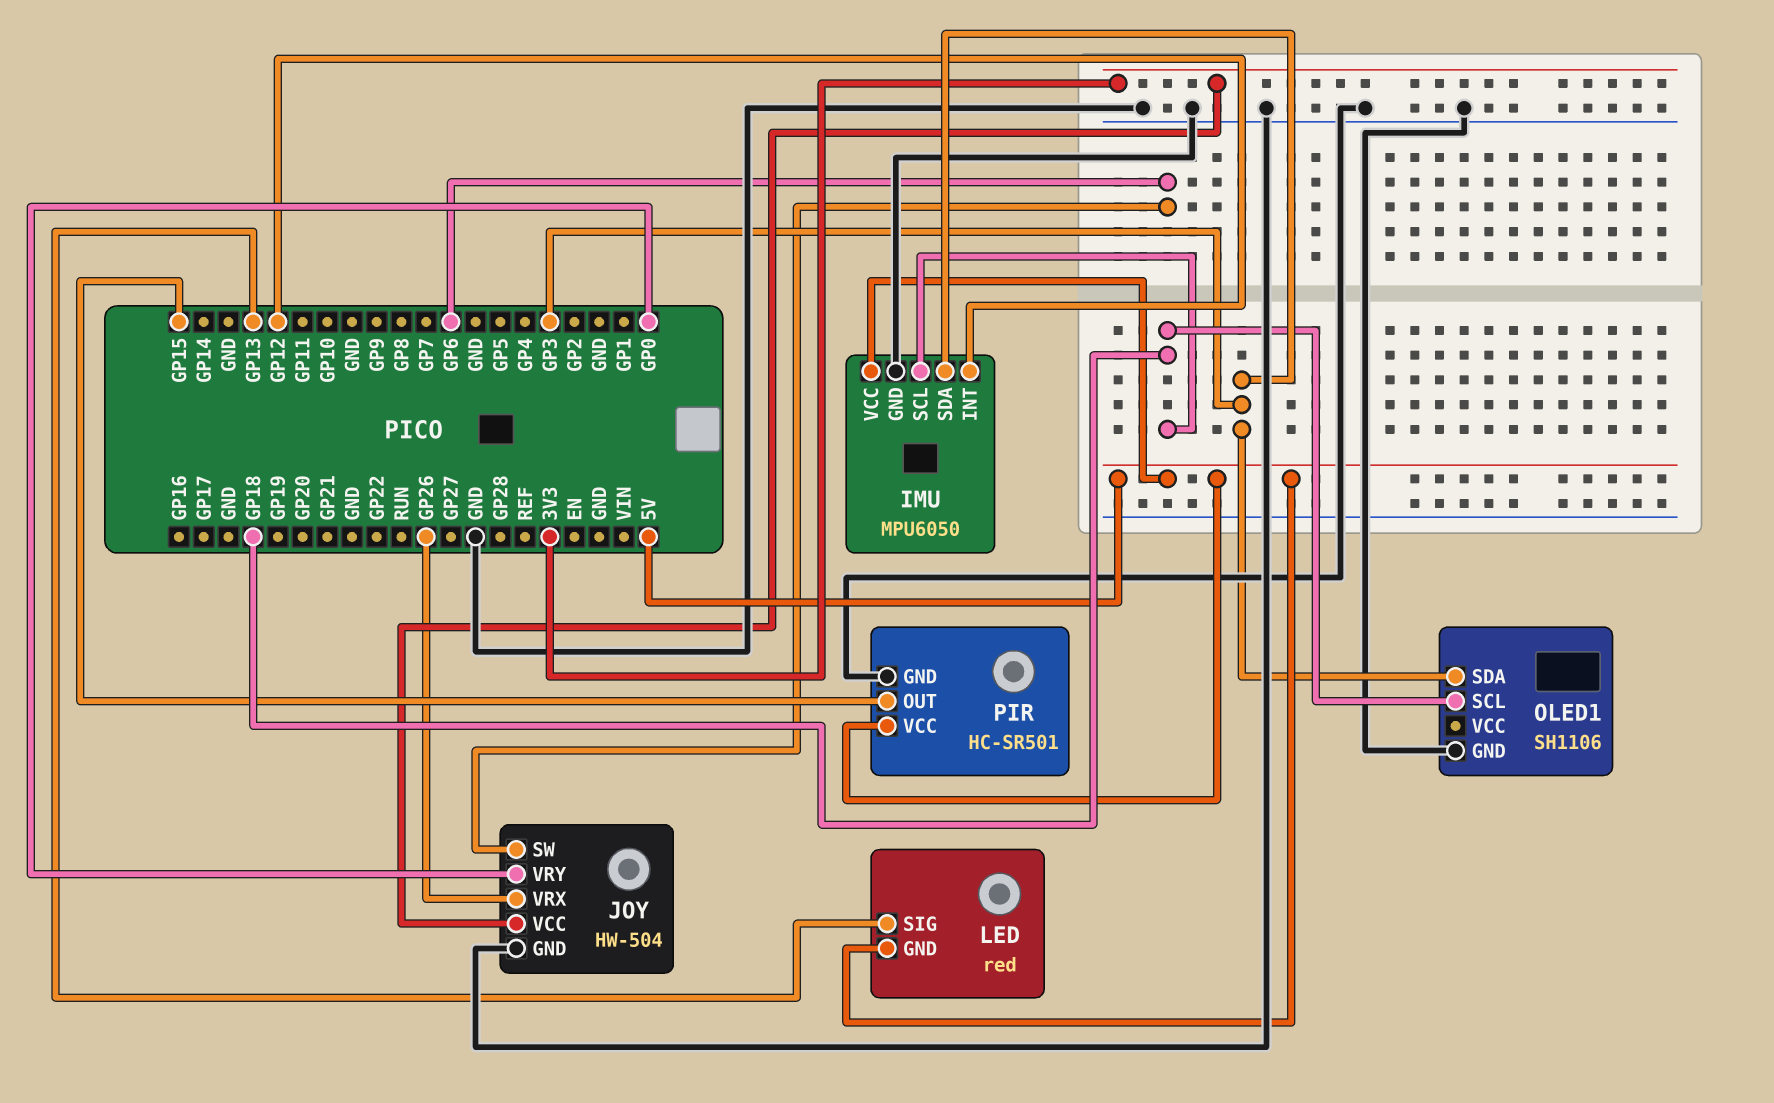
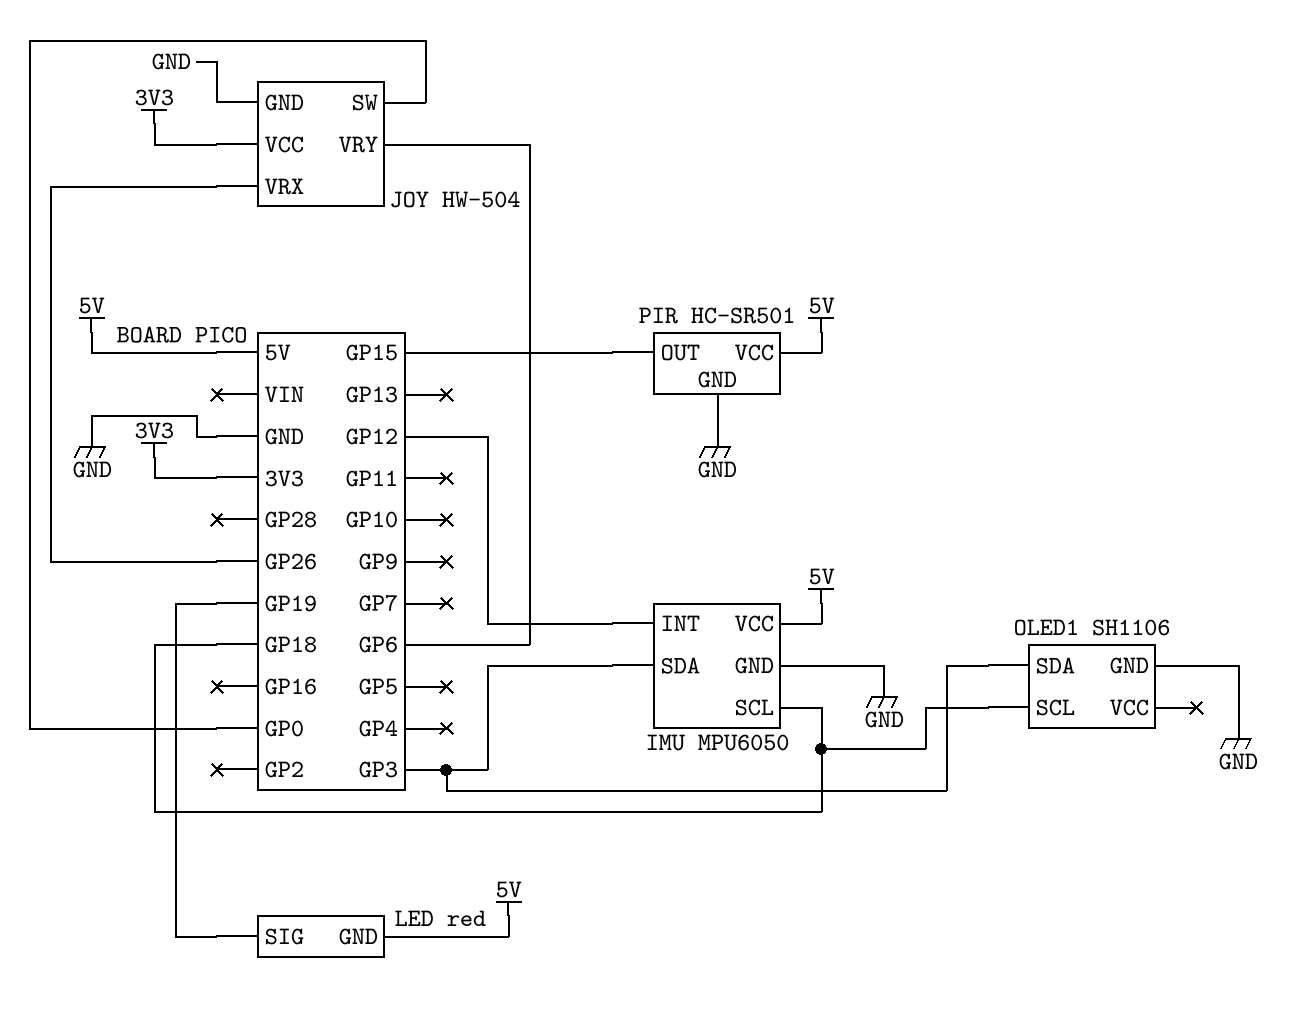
JOY pin SW: GP6 -> GP0
JOY pin VRY: GP0 -> GP6
LED pin SIG: GP13 -> GP19

